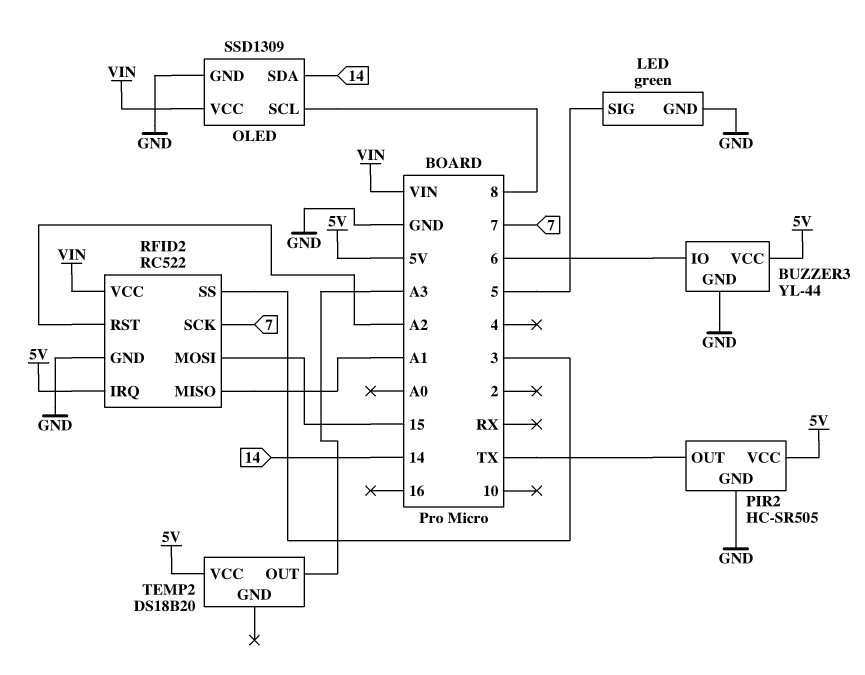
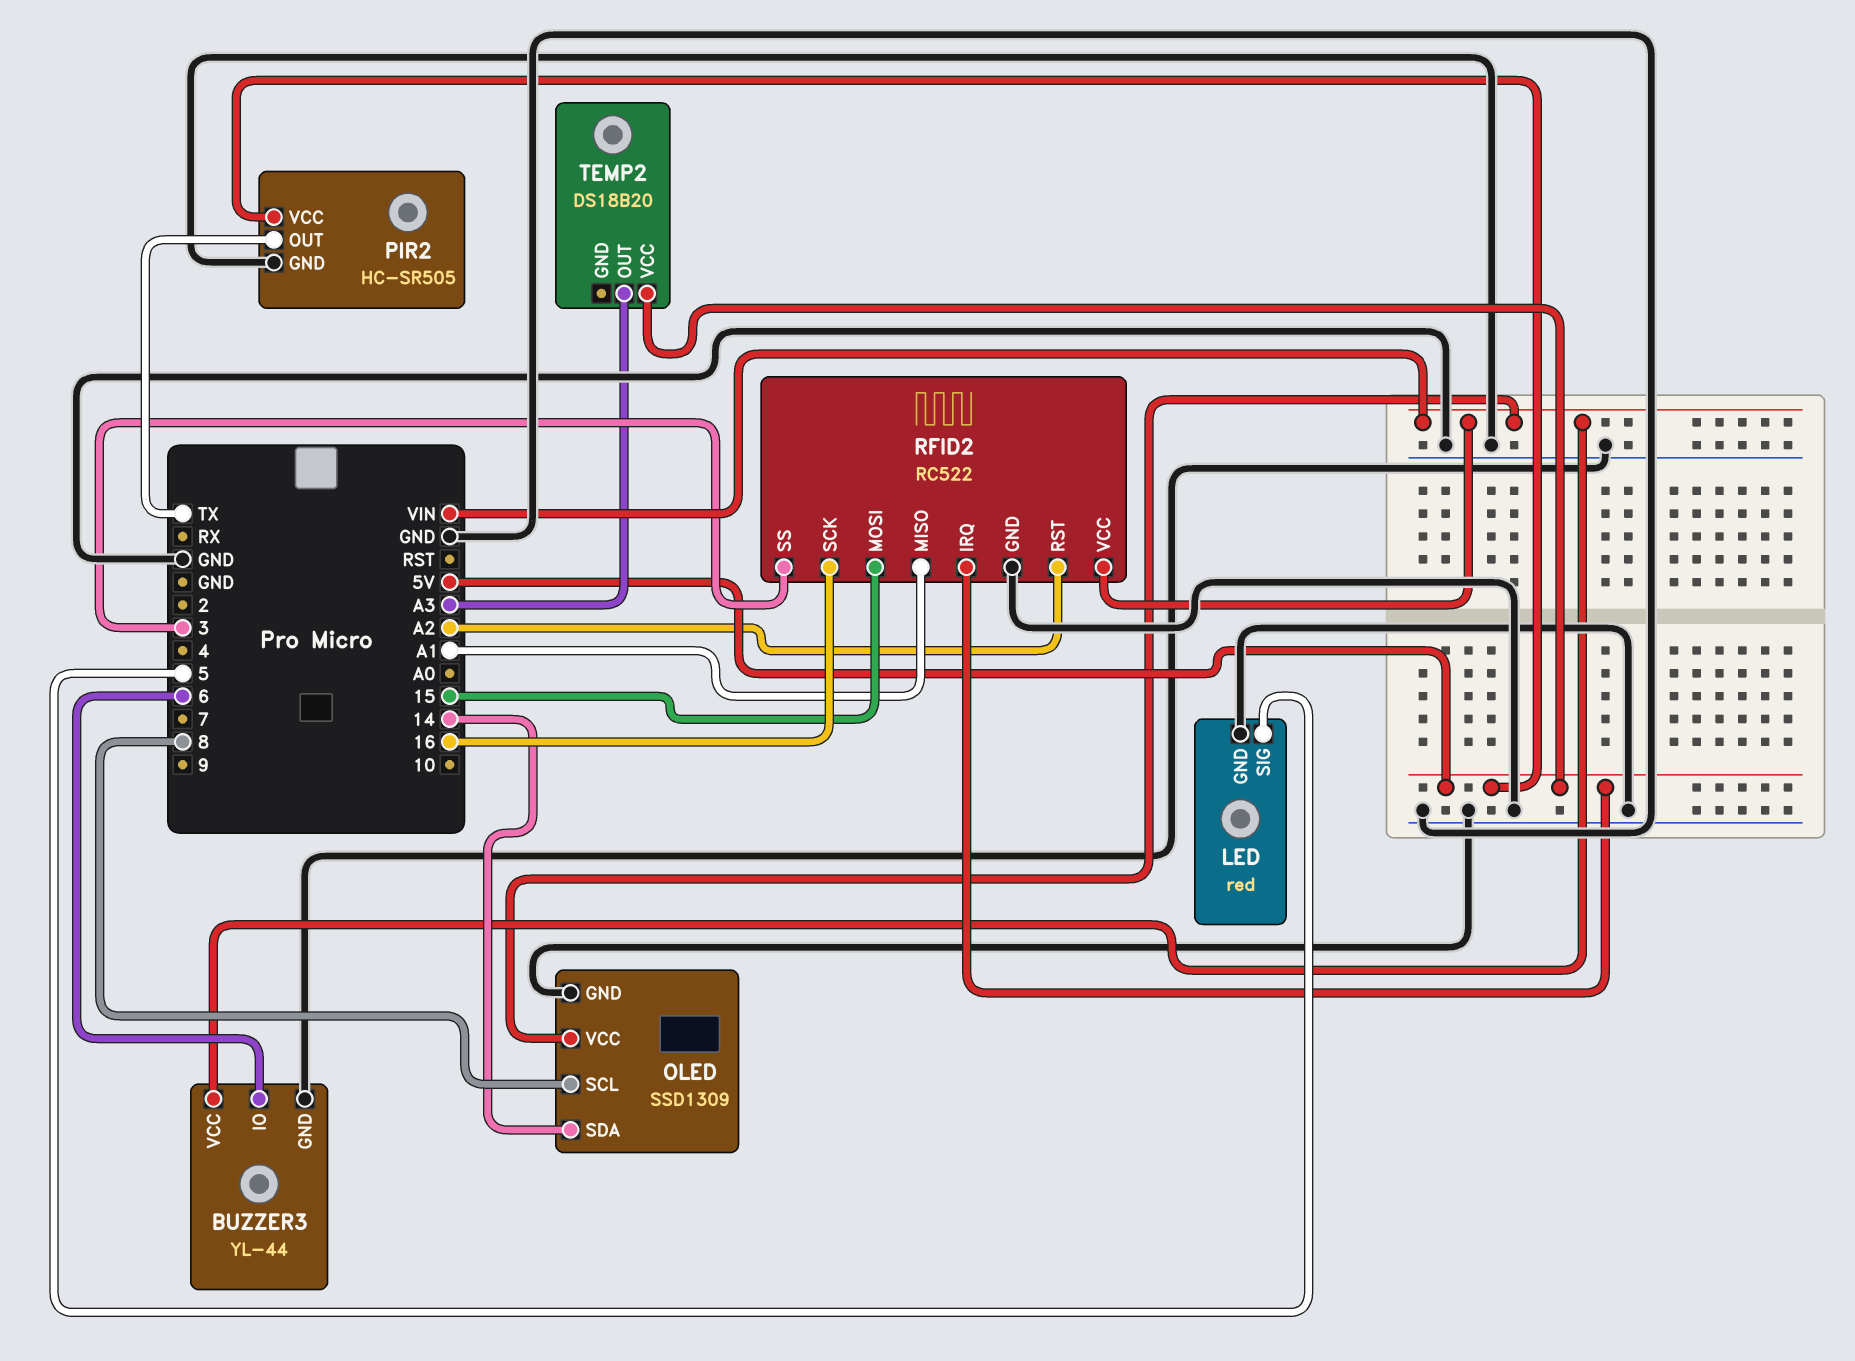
BUZZER3 pin VCC: 5V -> VIN
LED: green -> red
RFID2 pin SCK: 7 -> 16

